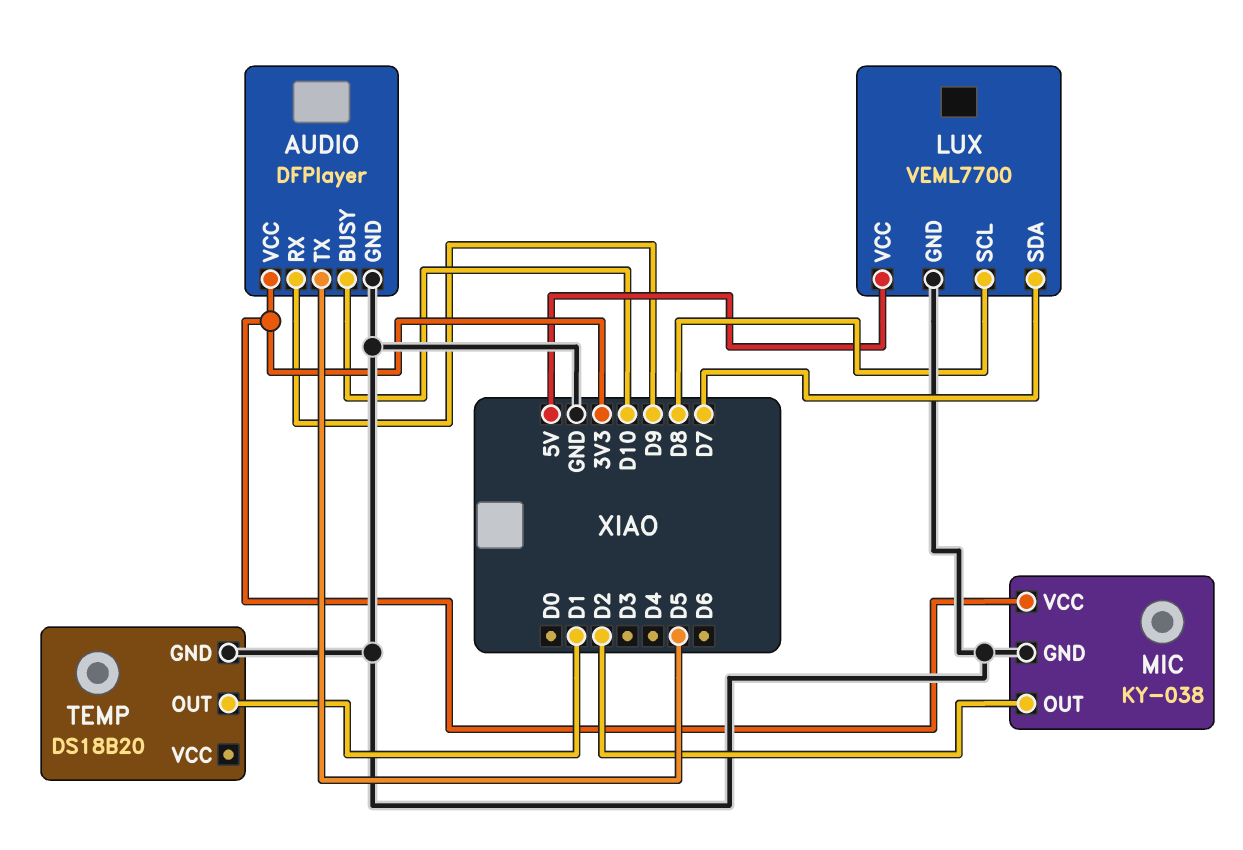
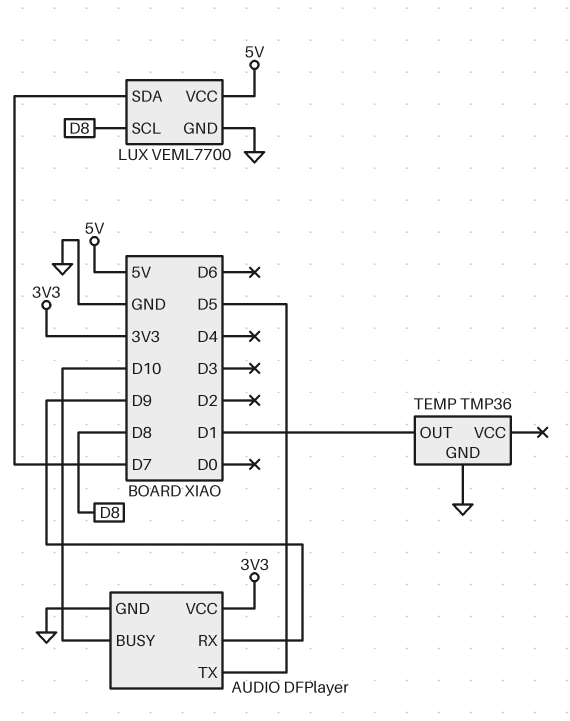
MIC: KY-038 -> none
MIC pin GND: GND -> none
MIC pin OUT: D2 -> none
MIC pin VCC: 3V3 -> none
TEMP: DS18B20 -> TMP36

